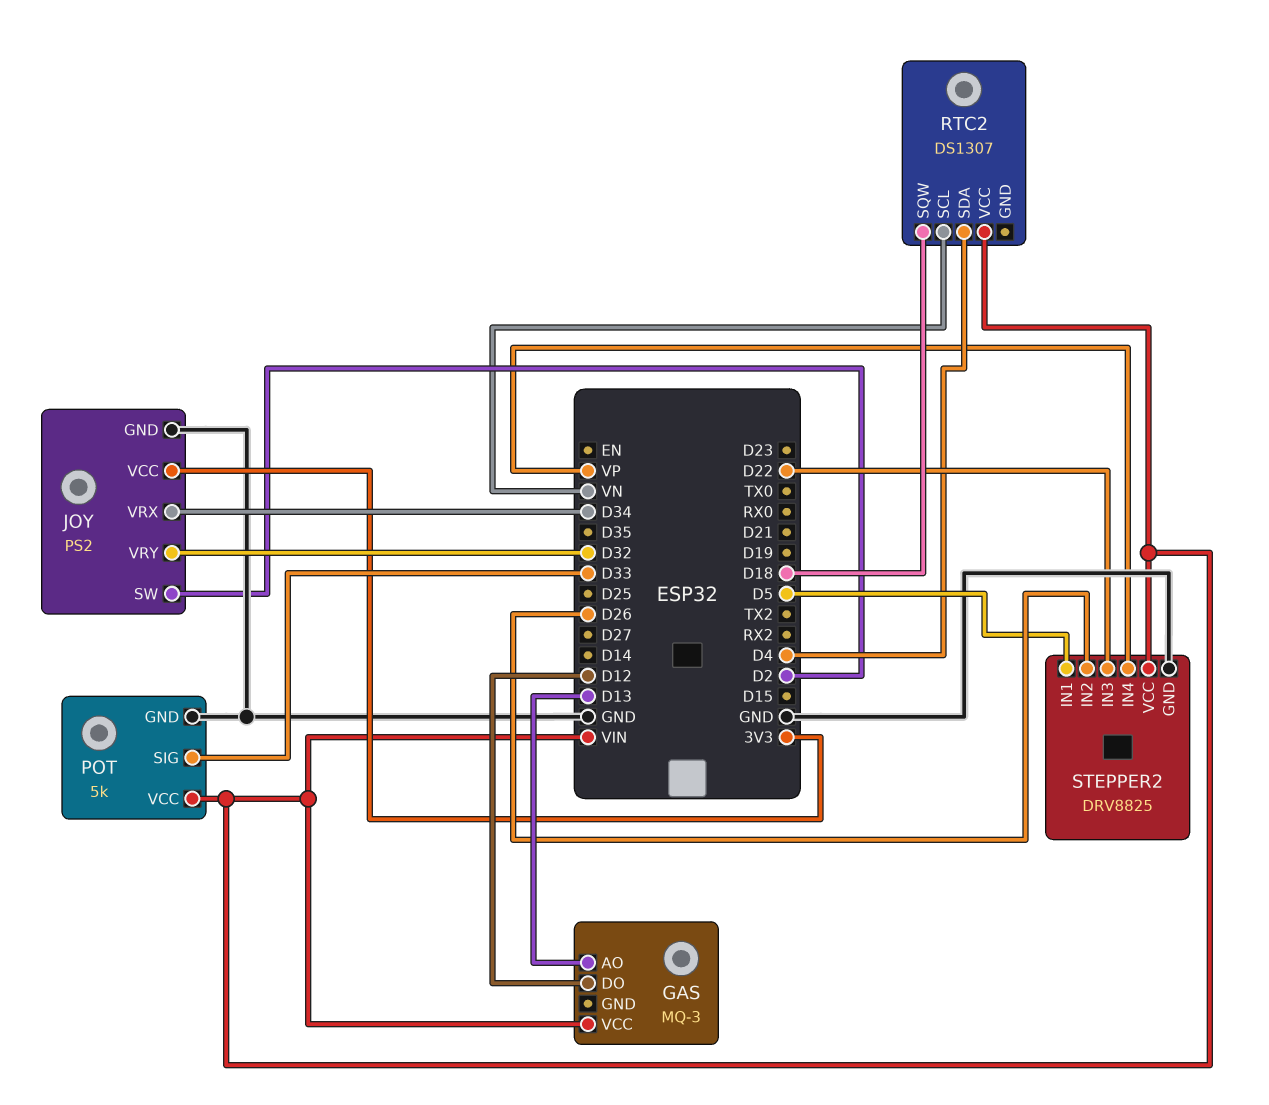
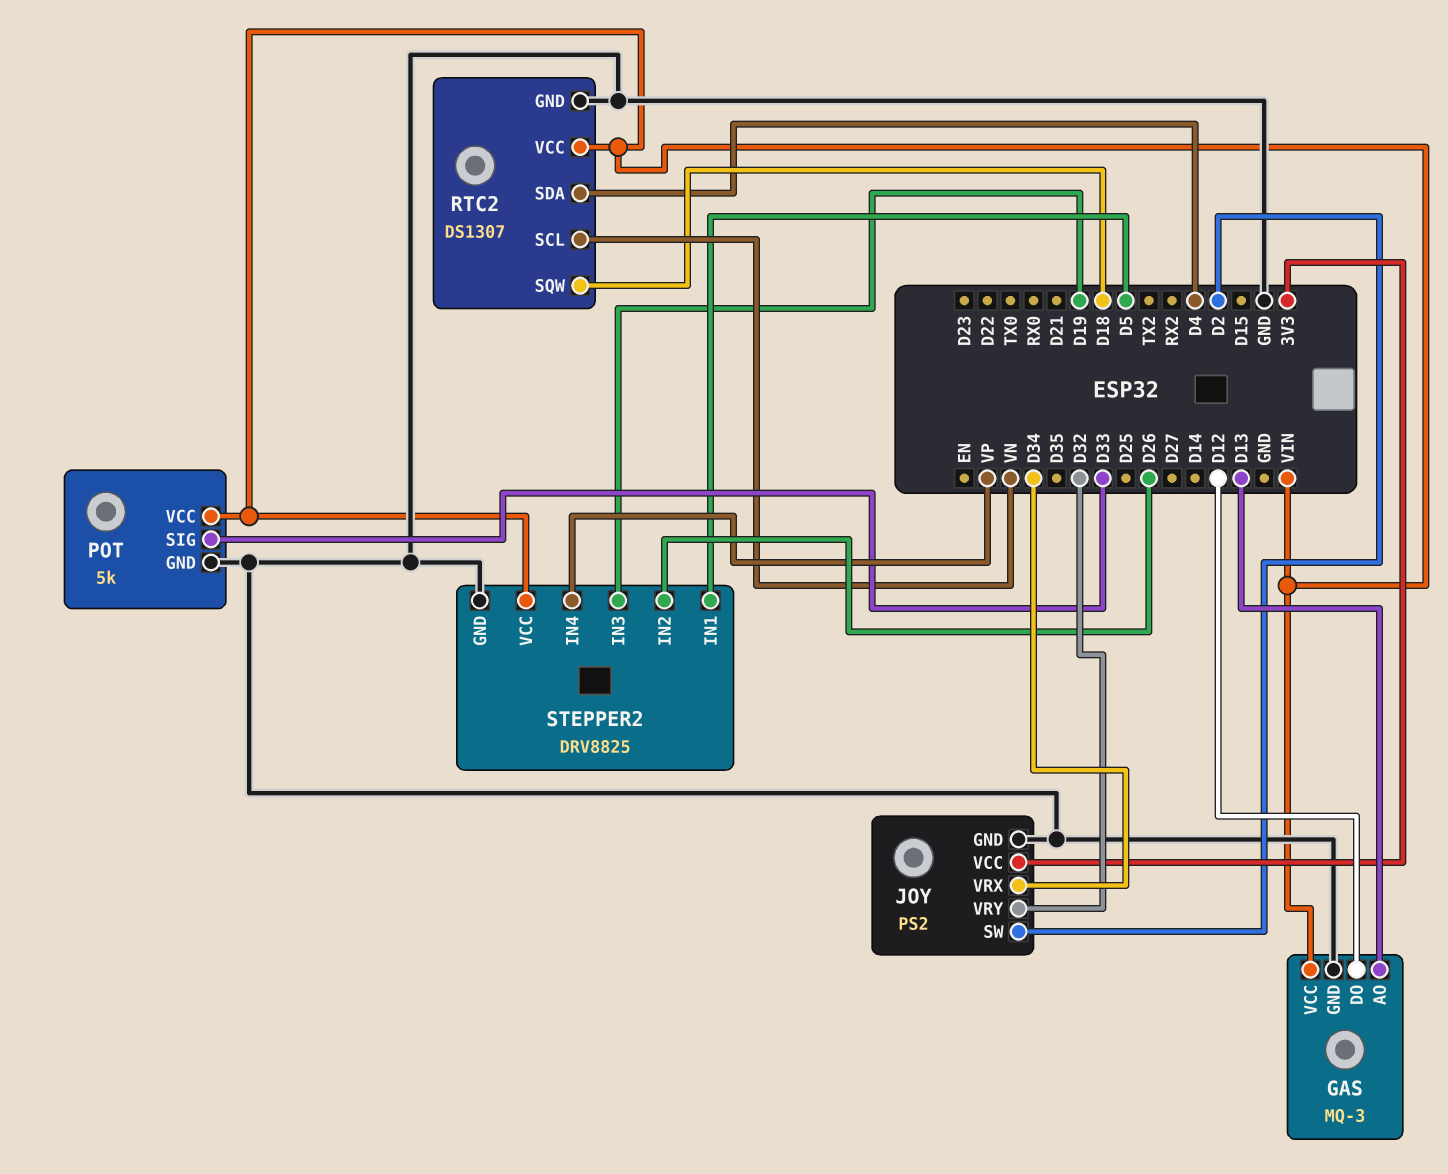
GAS pin GND: none -> GND
RTC2 pin GND: none -> GND
STEPPER2 pin IN3: D22 -> D19

